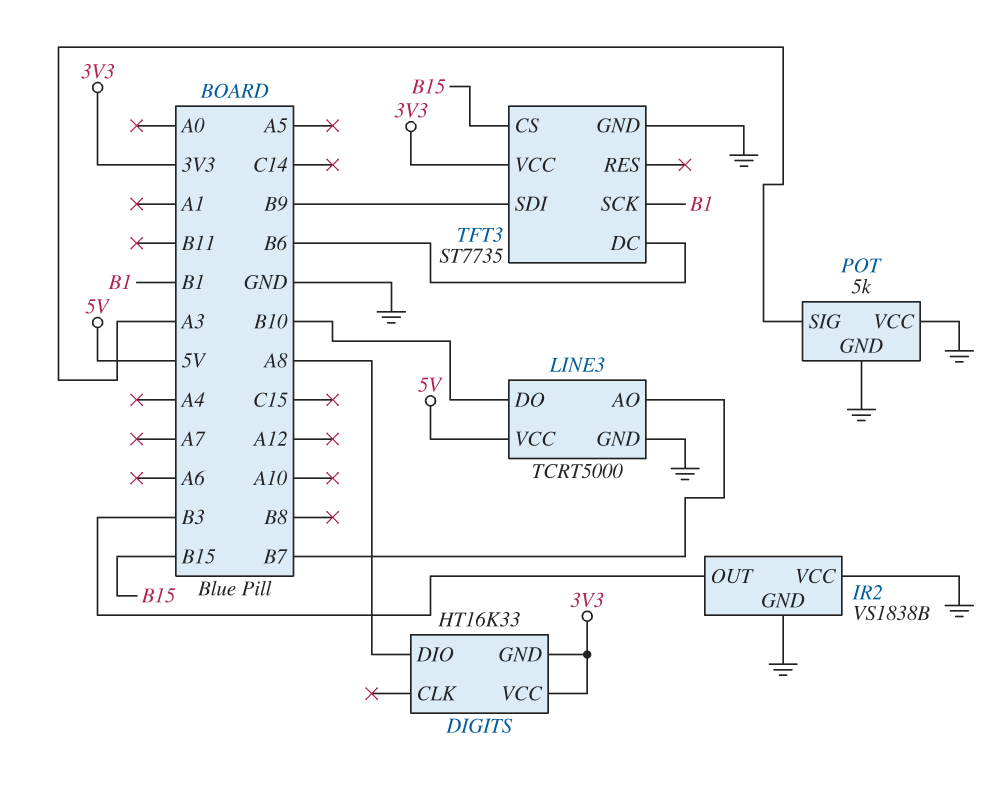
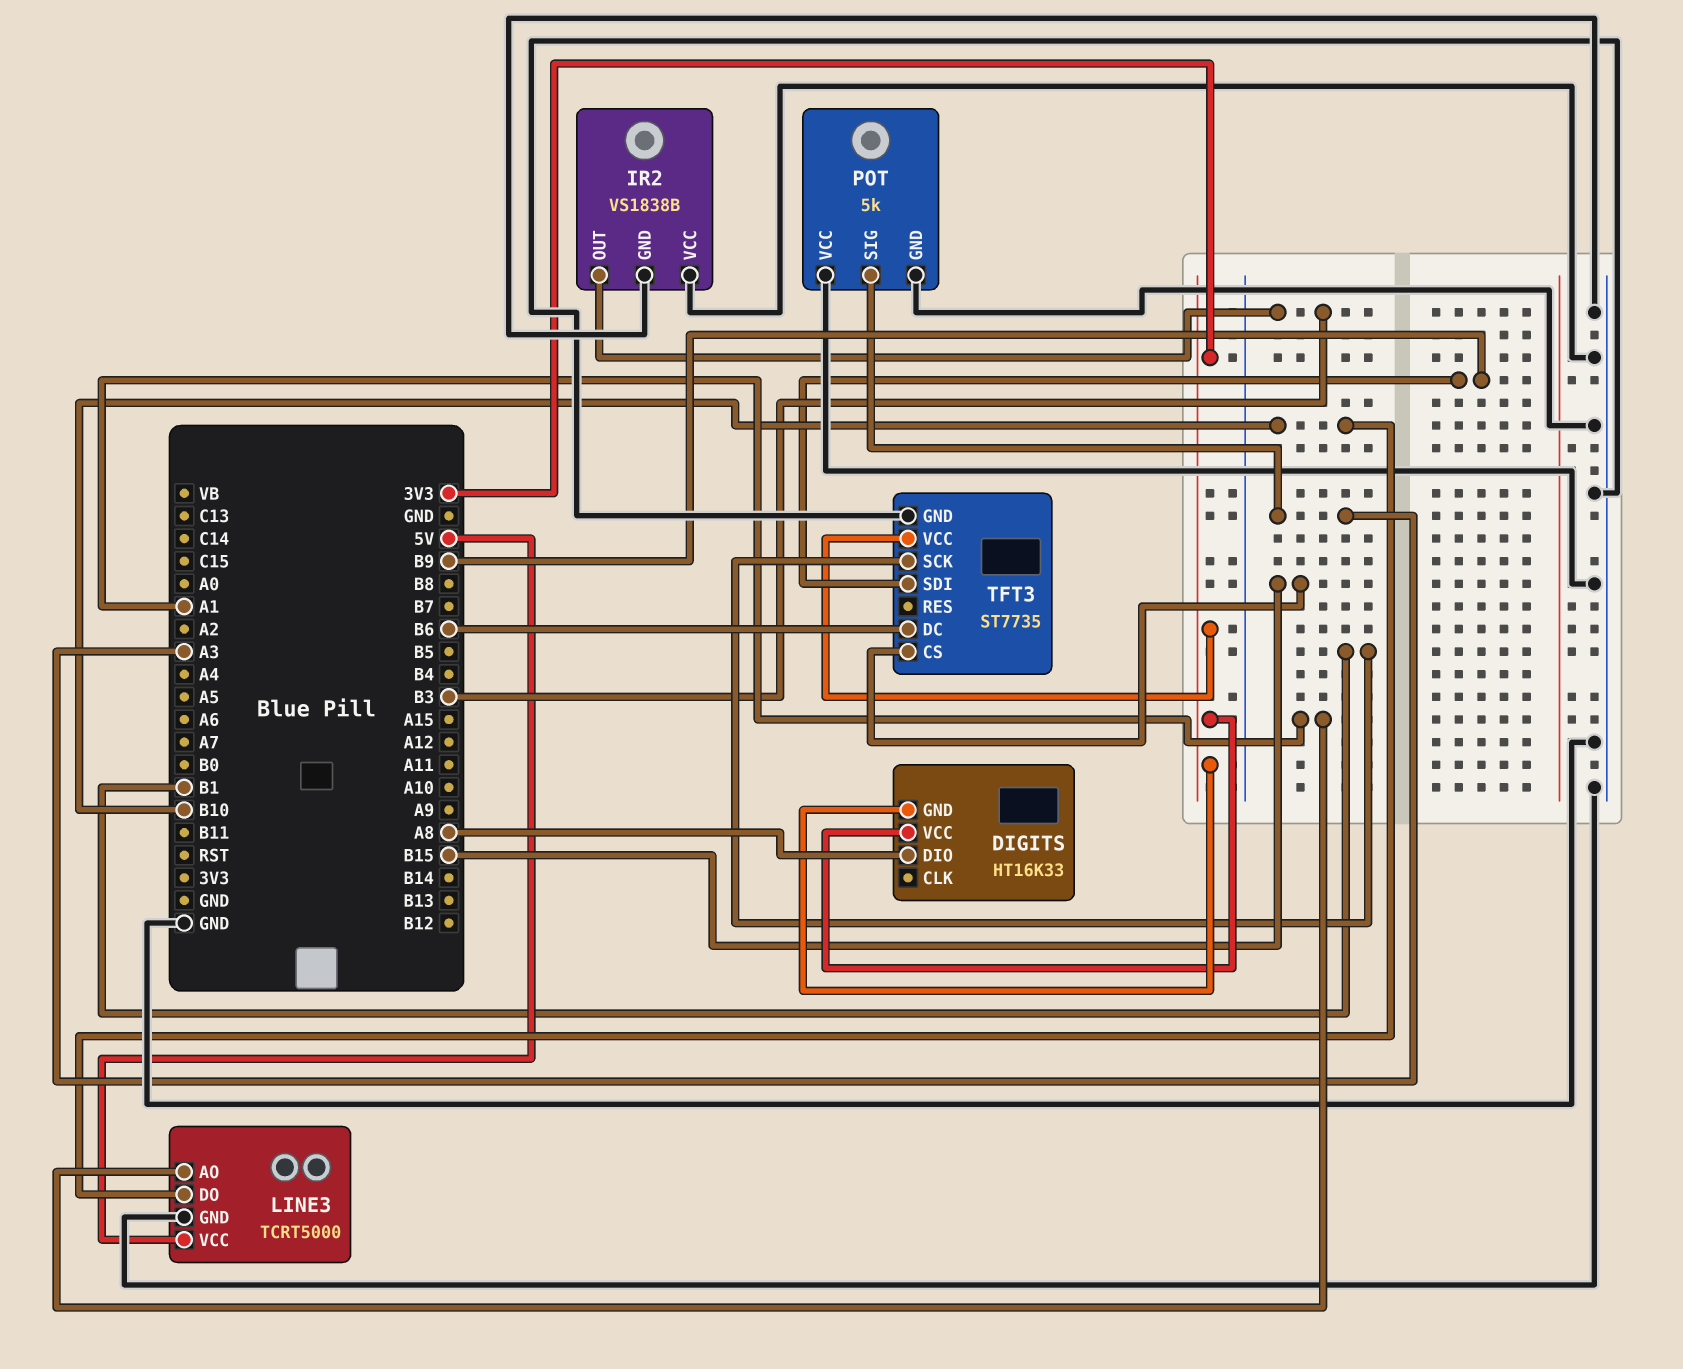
LINE3 pin AO: B7 -> A1

